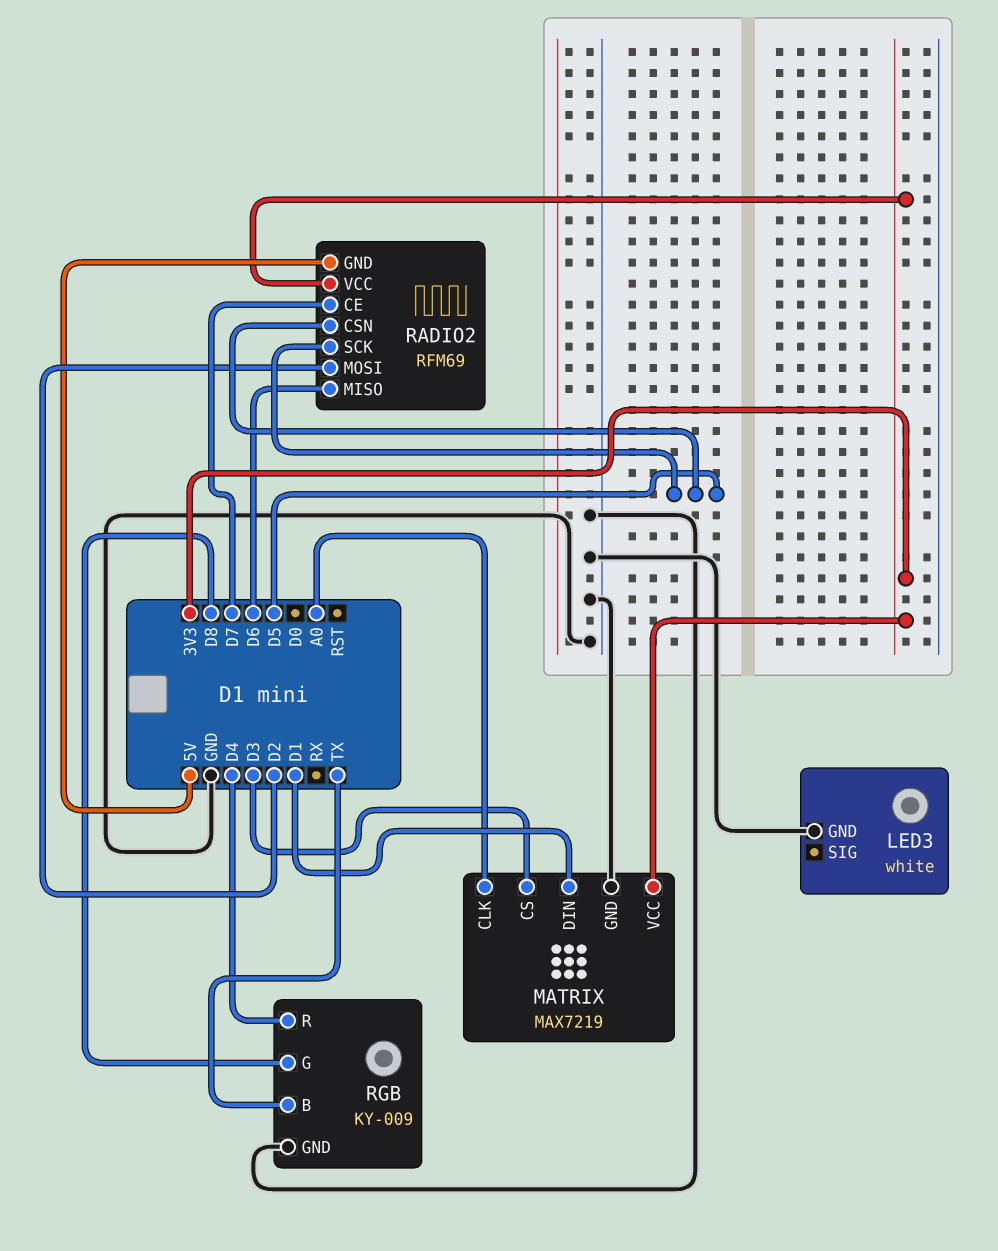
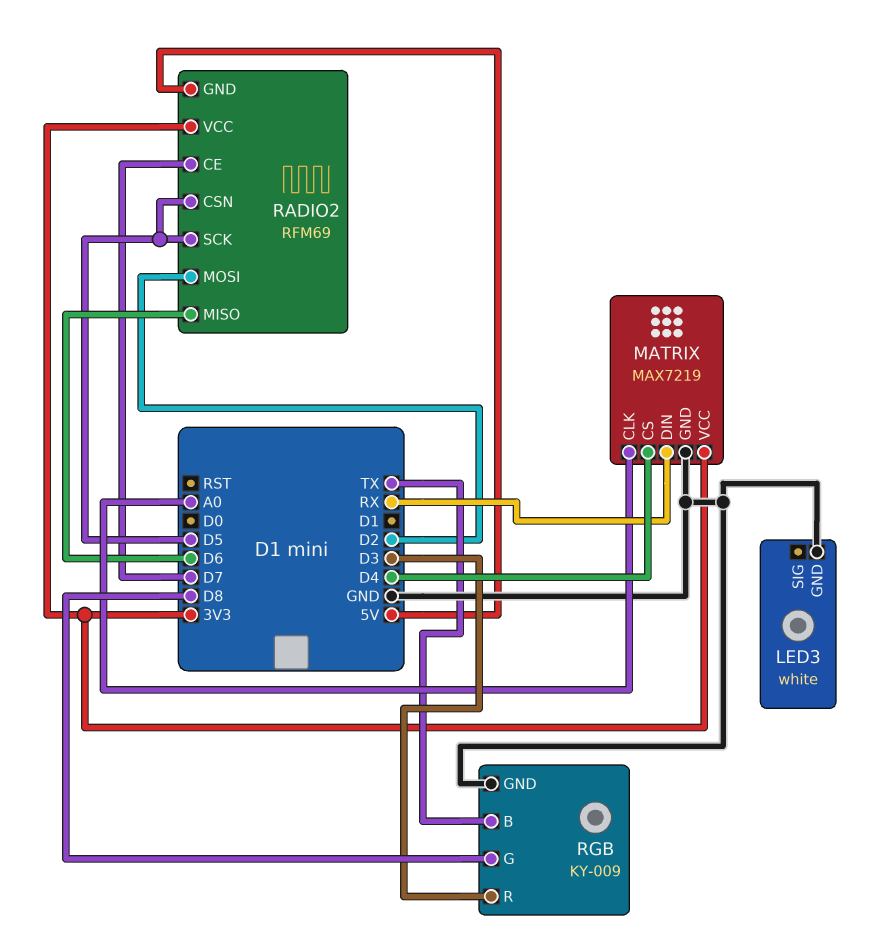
MATRIX pin CS: D3 -> D4
MATRIX pin DIN: D1 -> RX
RGB pin R: D4 -> D3

